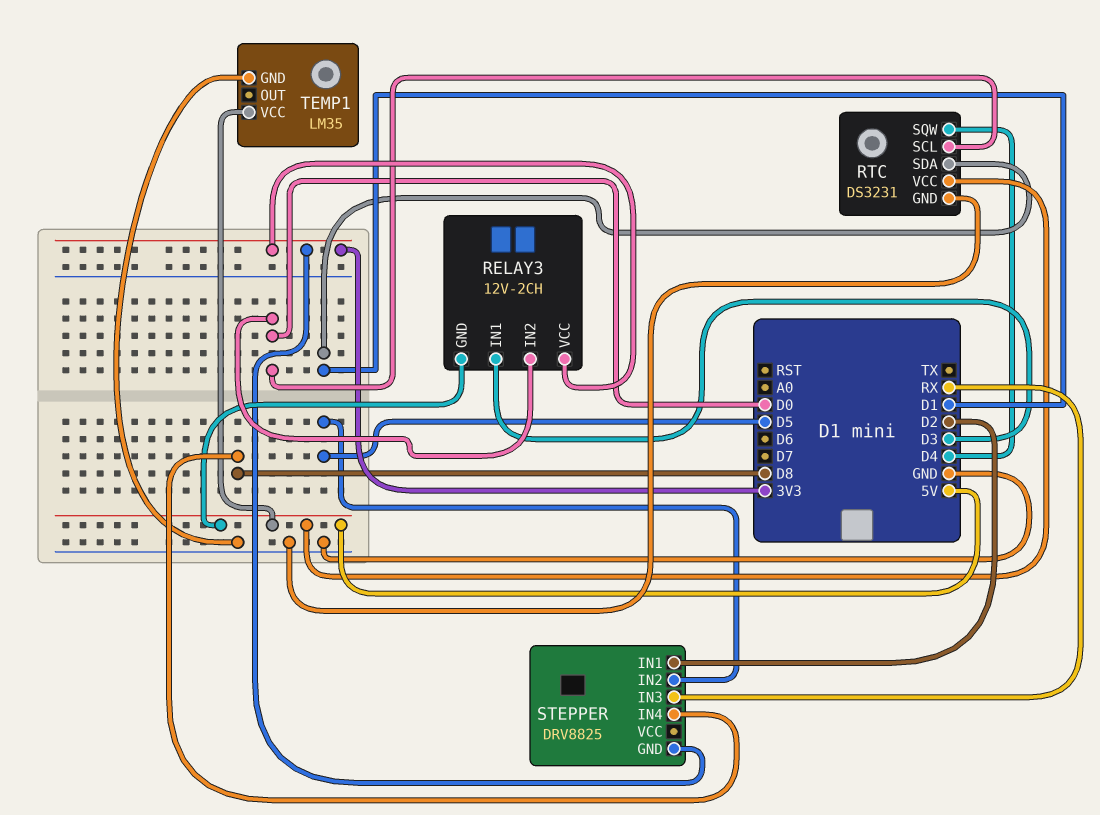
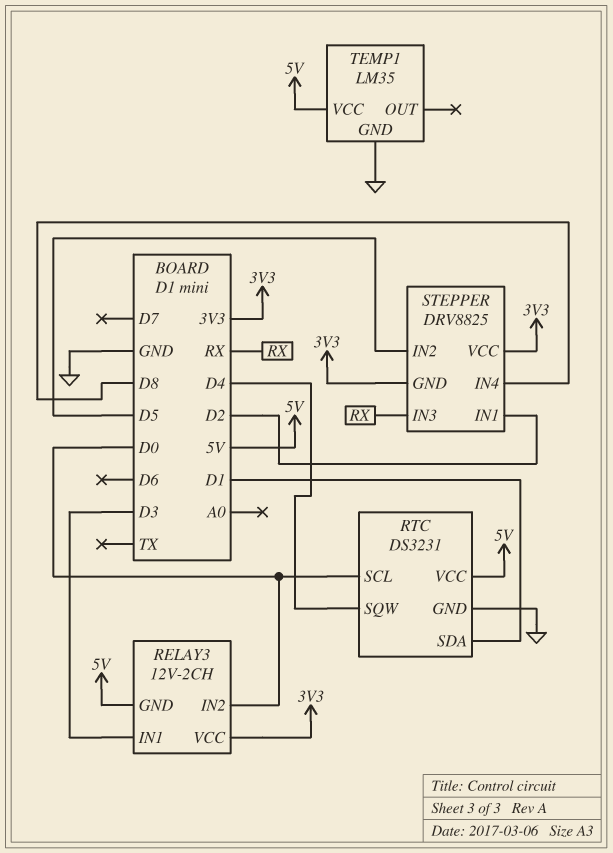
STEPPER pin VCC: none -> 3V3

